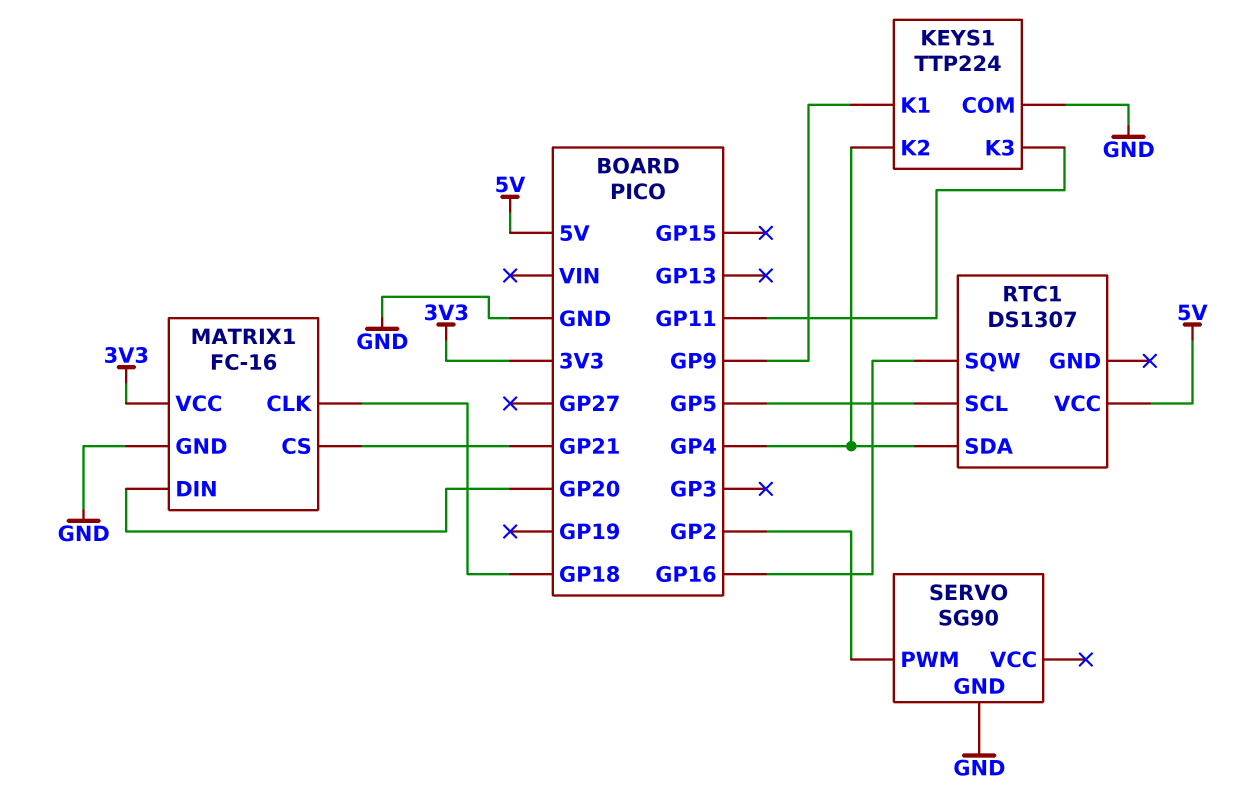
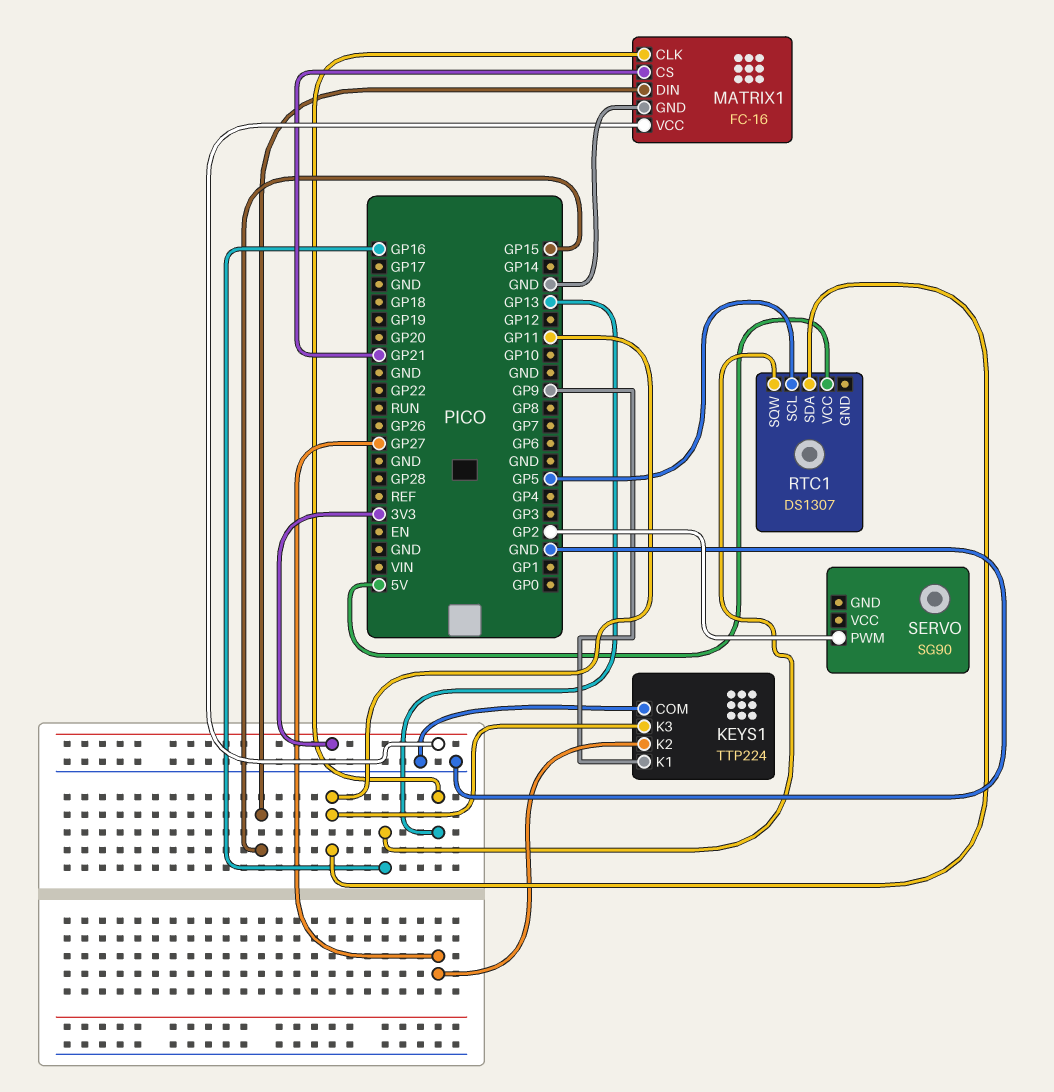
KEYS1 pin K2: GP4 -> GP27
MATRIX1 pin CLK: GP18 -> GP13
MATRIX1 pin DIN: GP20 -> GP15
RTC1 pin SDA: GP4 -> GP11
SERVO pin GND: GND -> none

